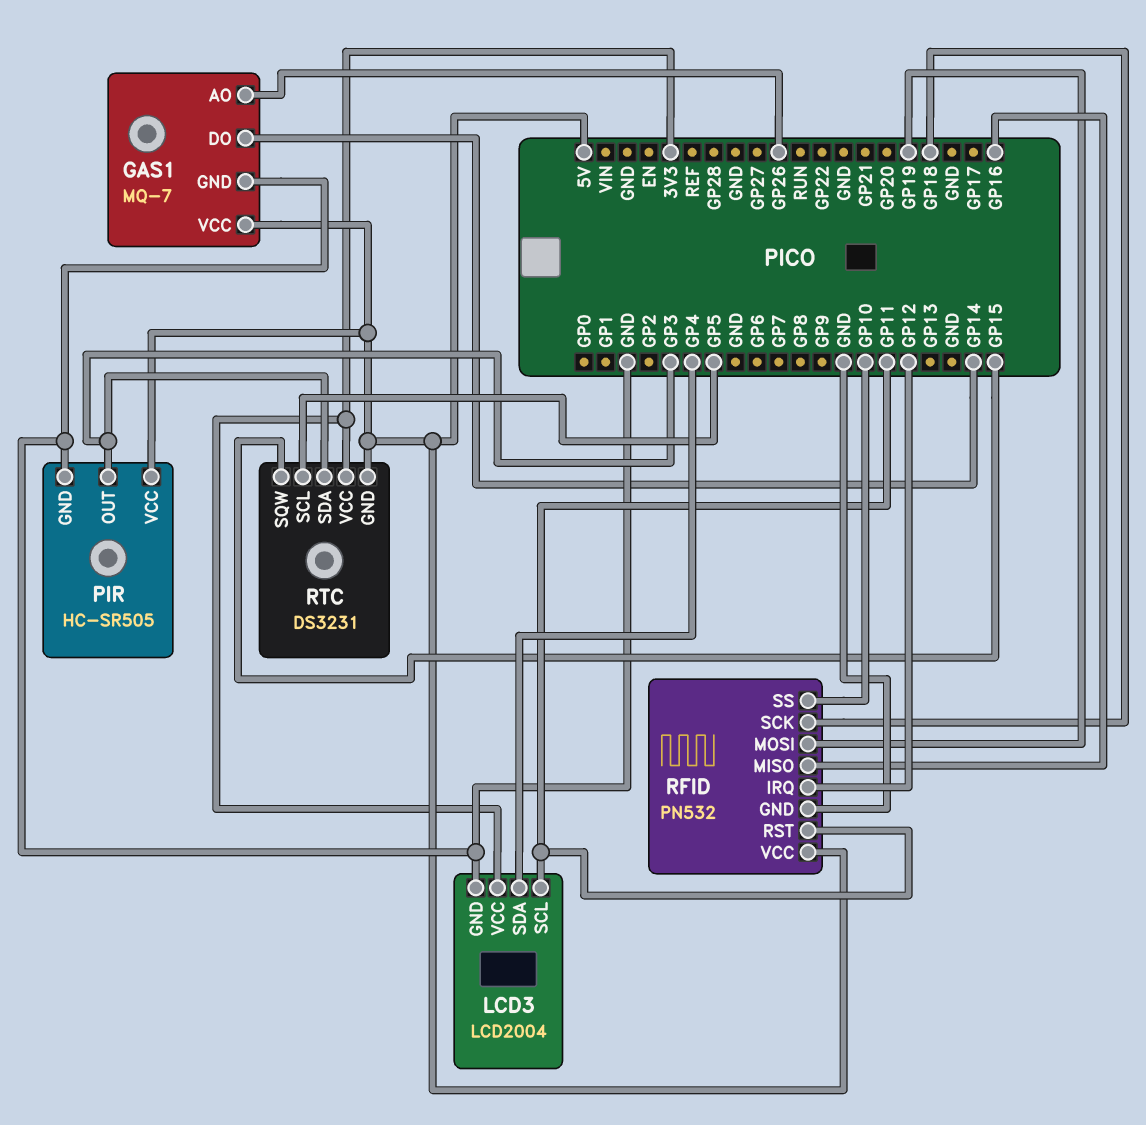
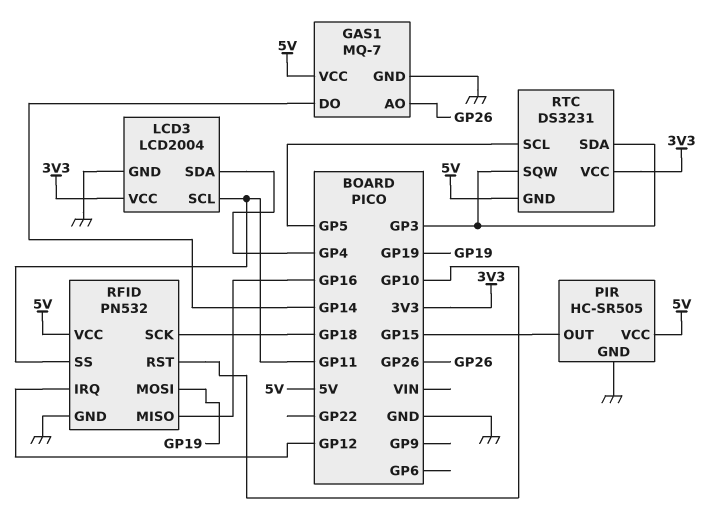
PIR pin OUT: GP3 -> GP15
RFID pin RST: GP11 -> GP10
RFID pin SS: GP10 -> GP11
RTC pin SQW: GP15 -> GP3

